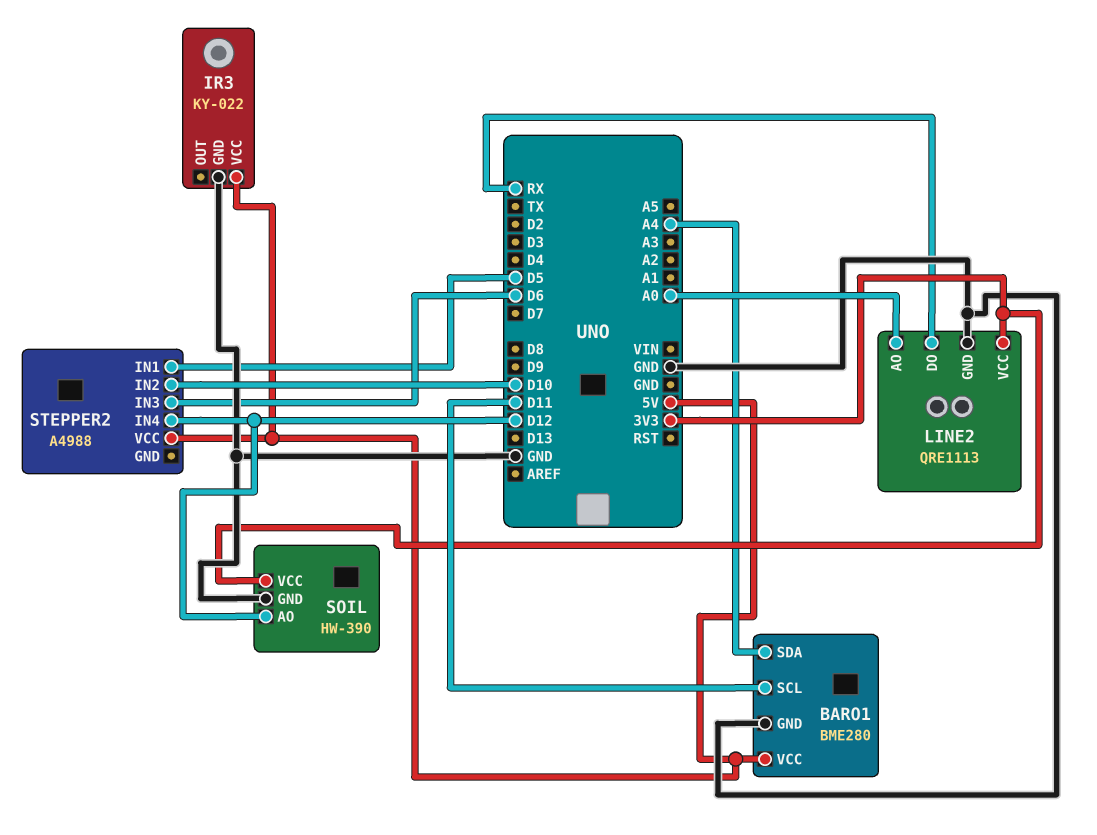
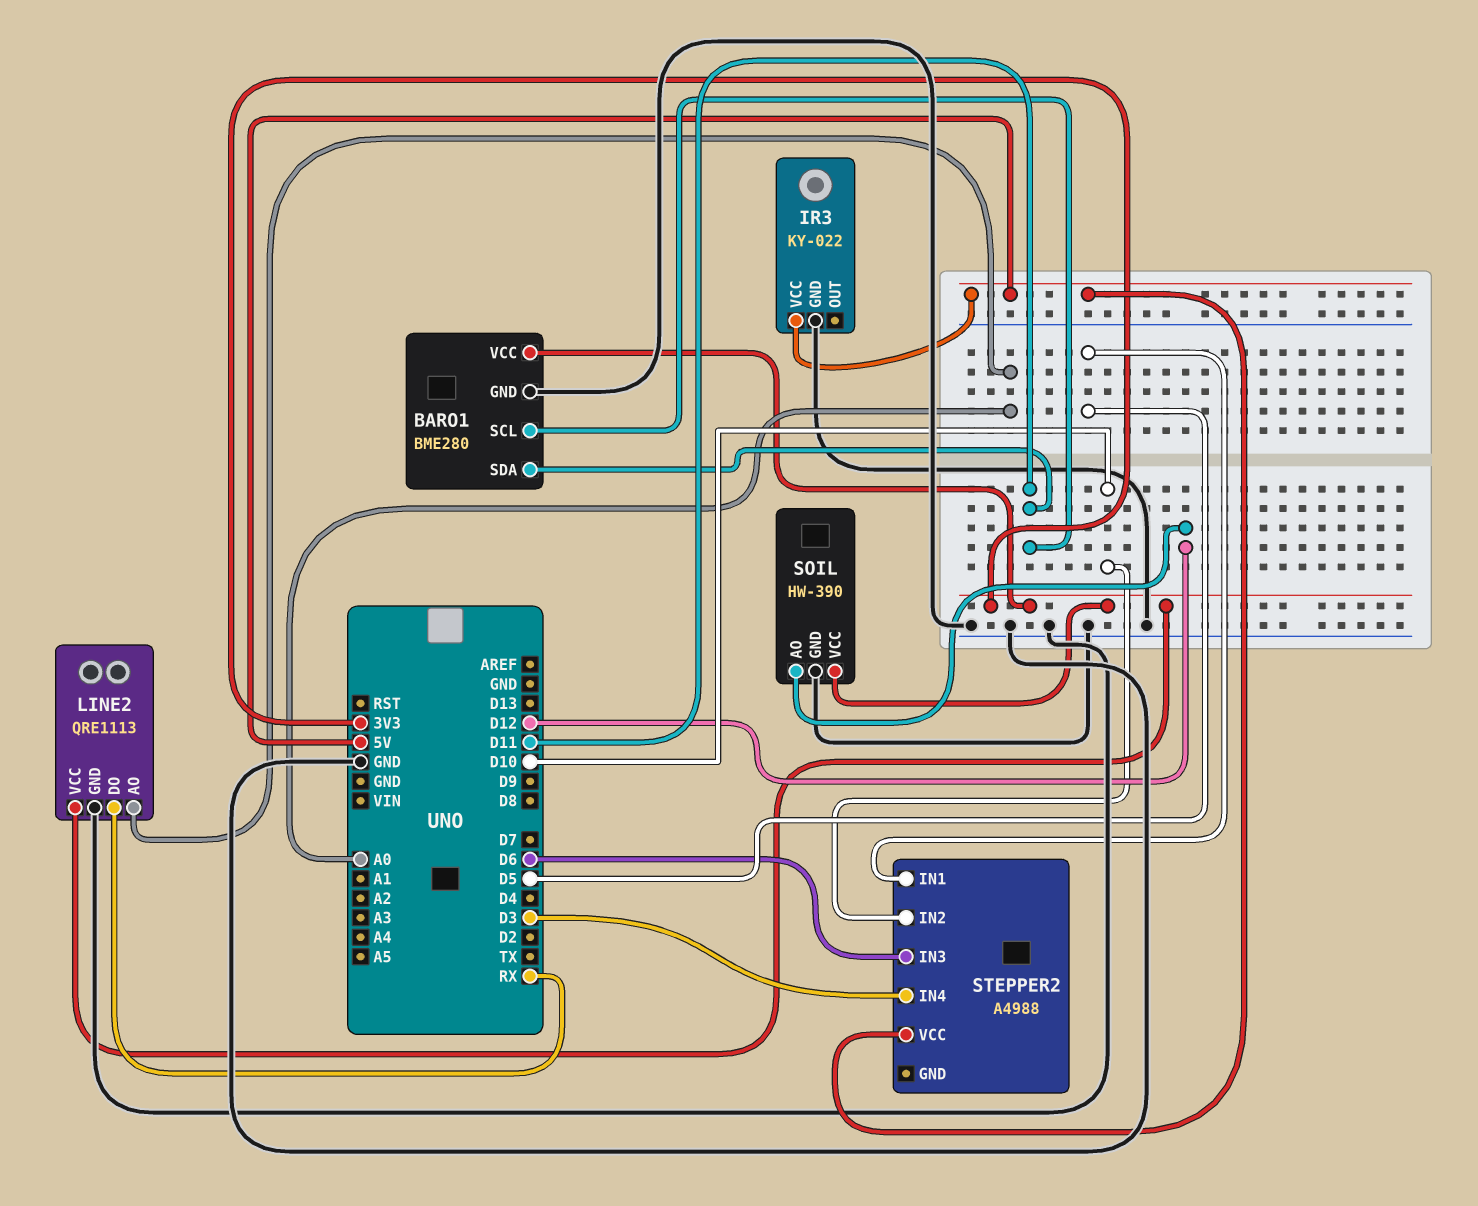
BARO1 pin SDA: A4 -> D11
BARO1 pin VCC: 5V -> 3V3
STEPPER2 pin IN4: D12 -> D3

